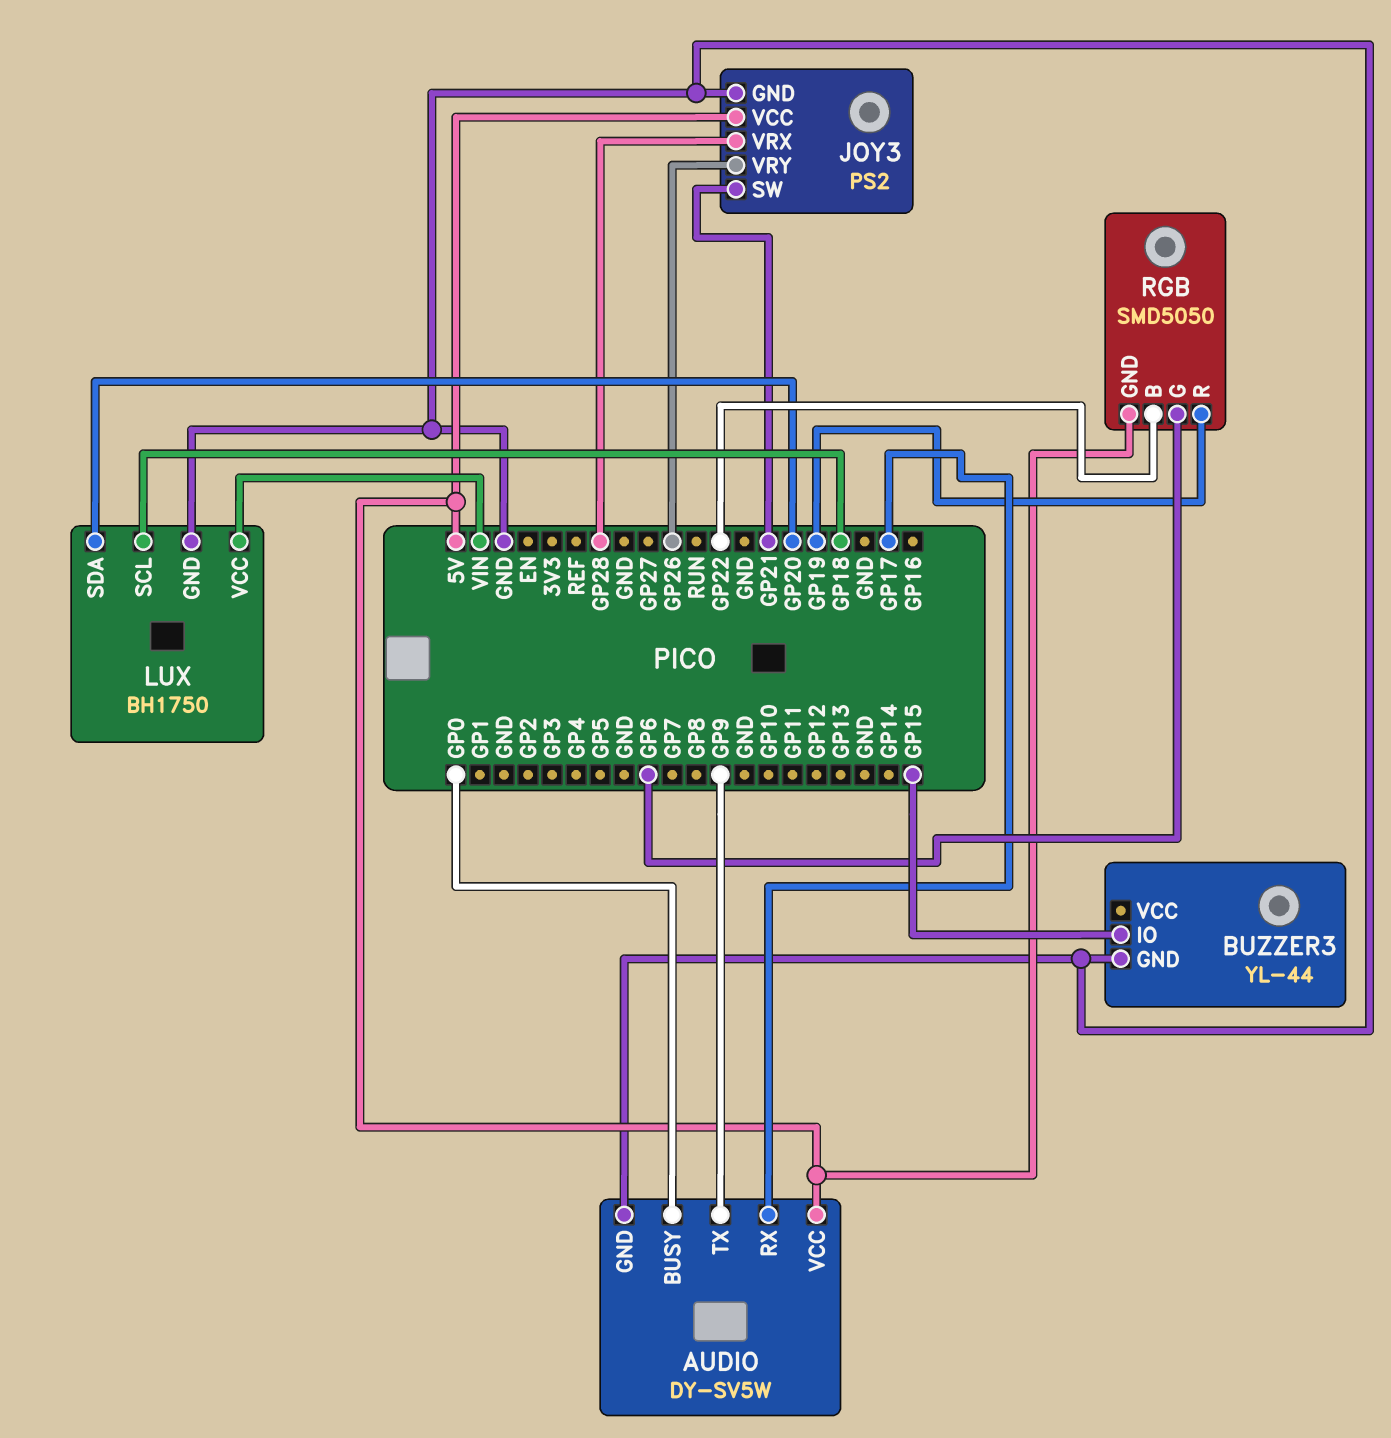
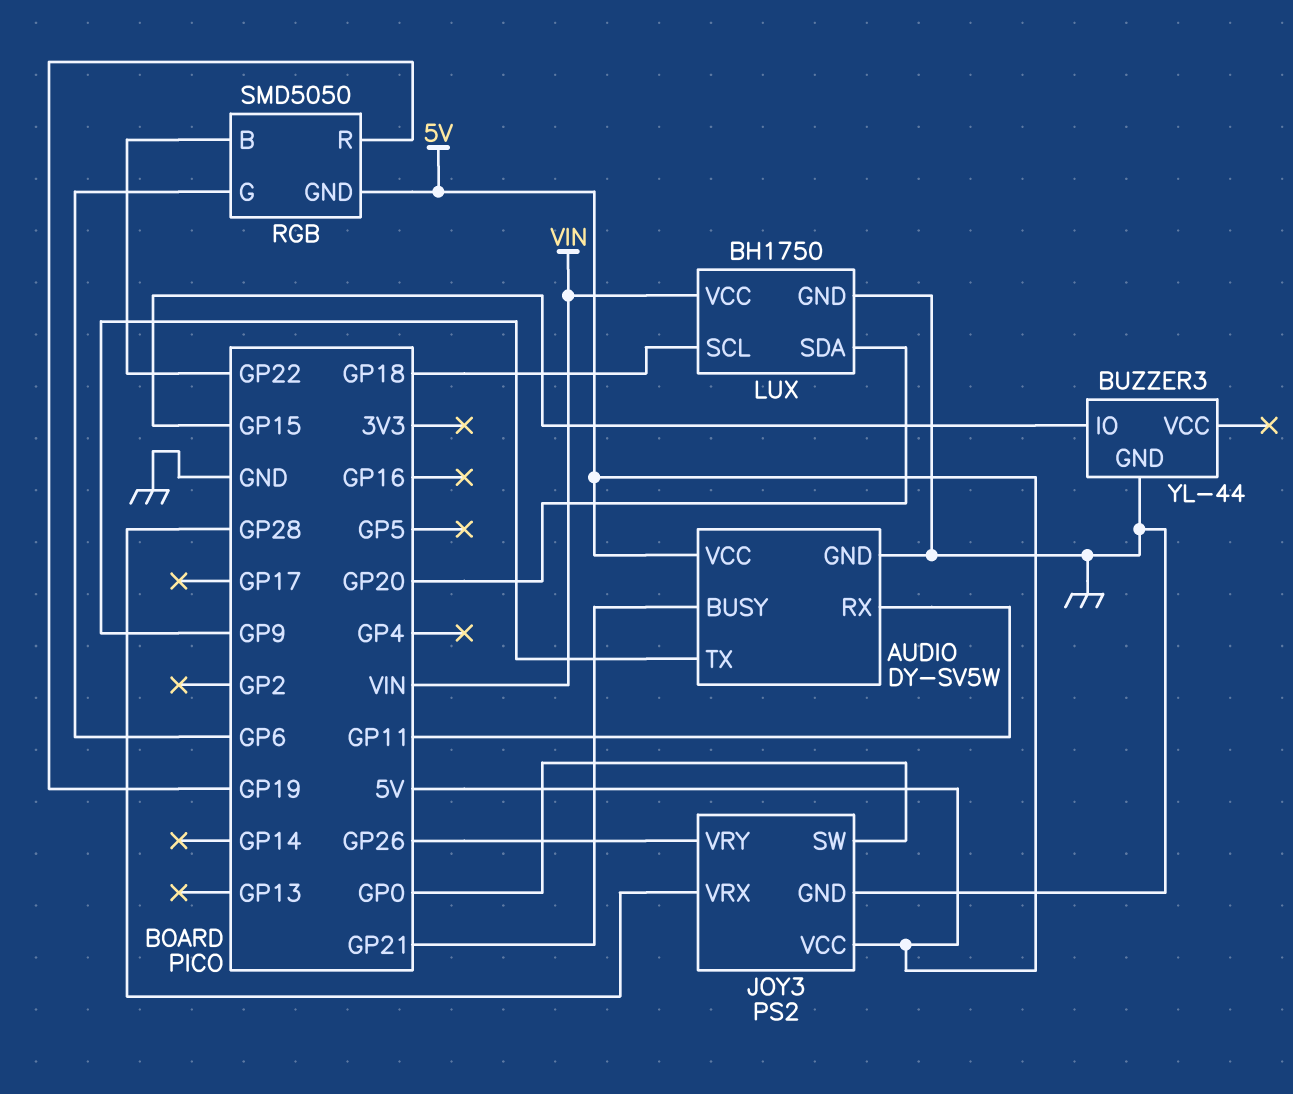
AUDIO pin BUSY: GP0 -> GP21
AUDIO pin RX: GP17 -> GP11
JOY3 pin SW: GP21 -> GP0

